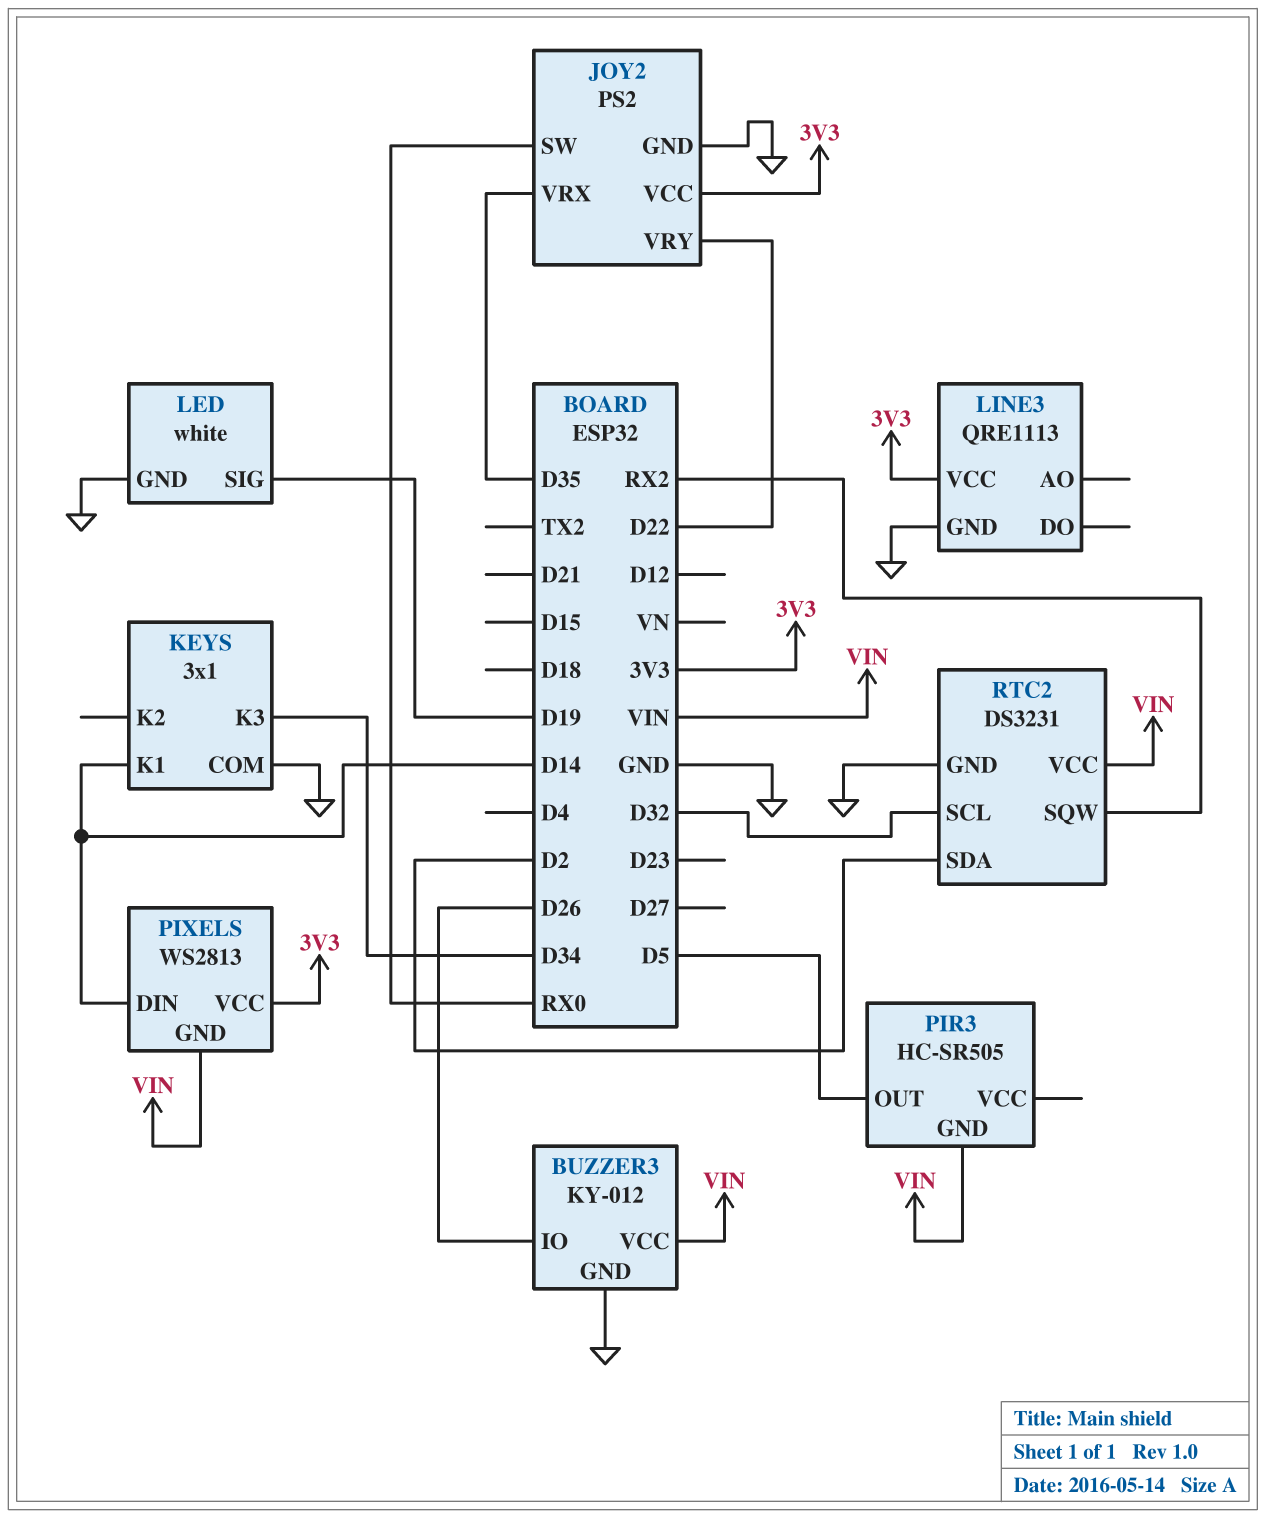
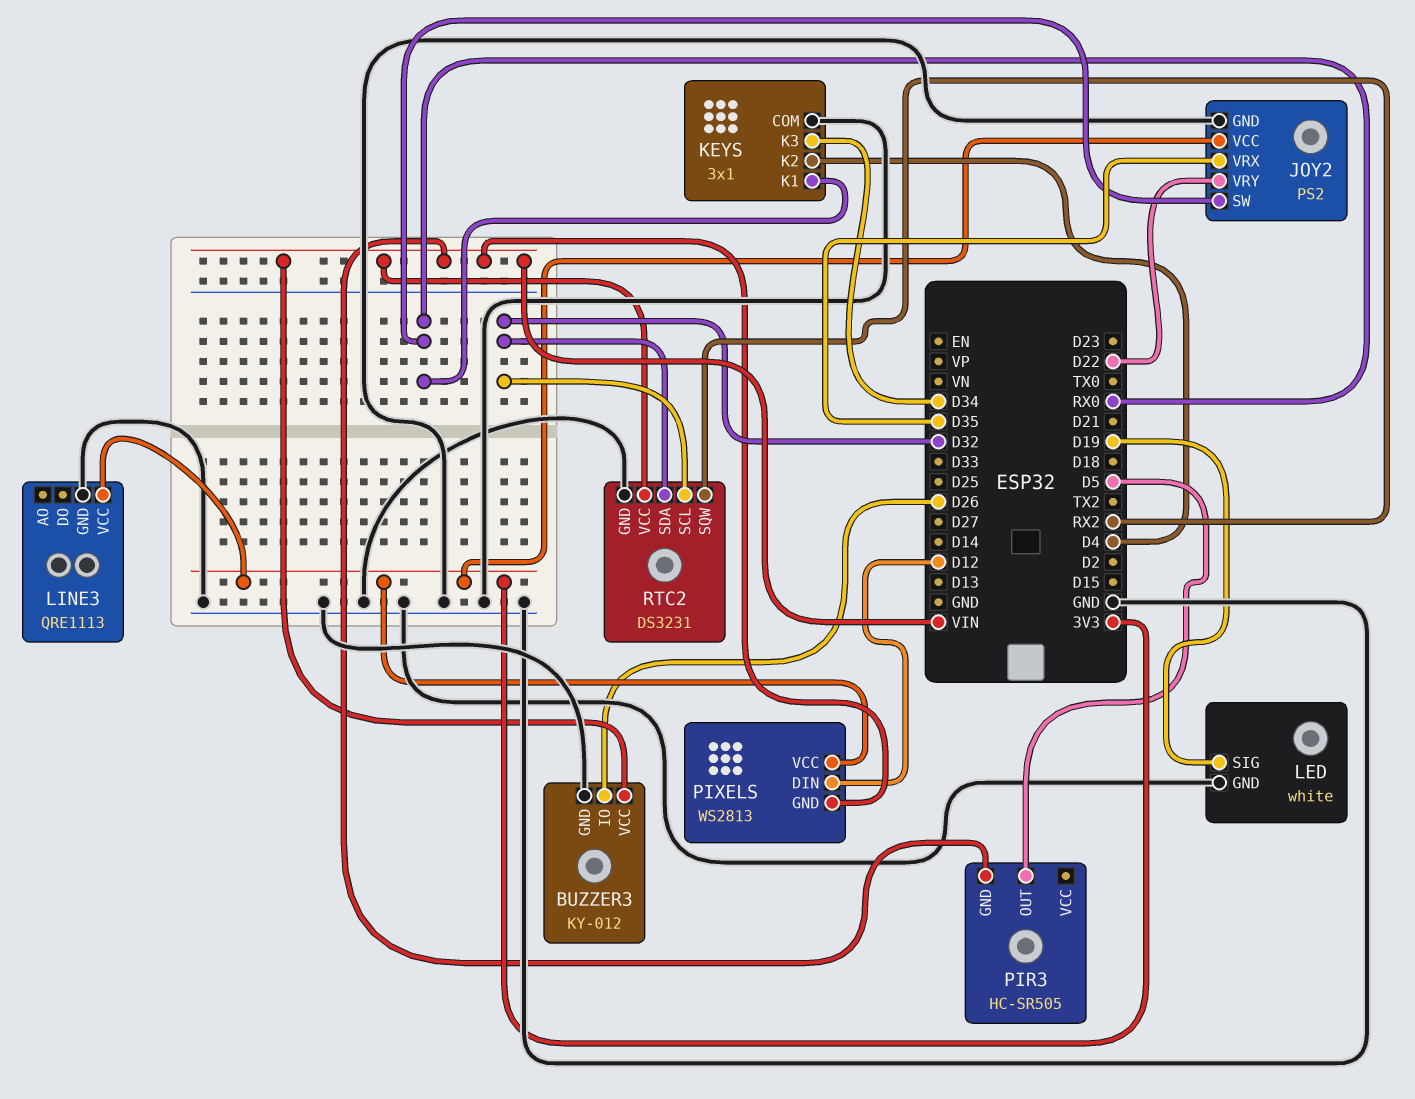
KEYS pin K1: D14 -> RX0
KEYS pin K2: none -> D4
PIXELS pin DIN: D14 -> D12
RTC2 pin SDA: D2 -> D32

